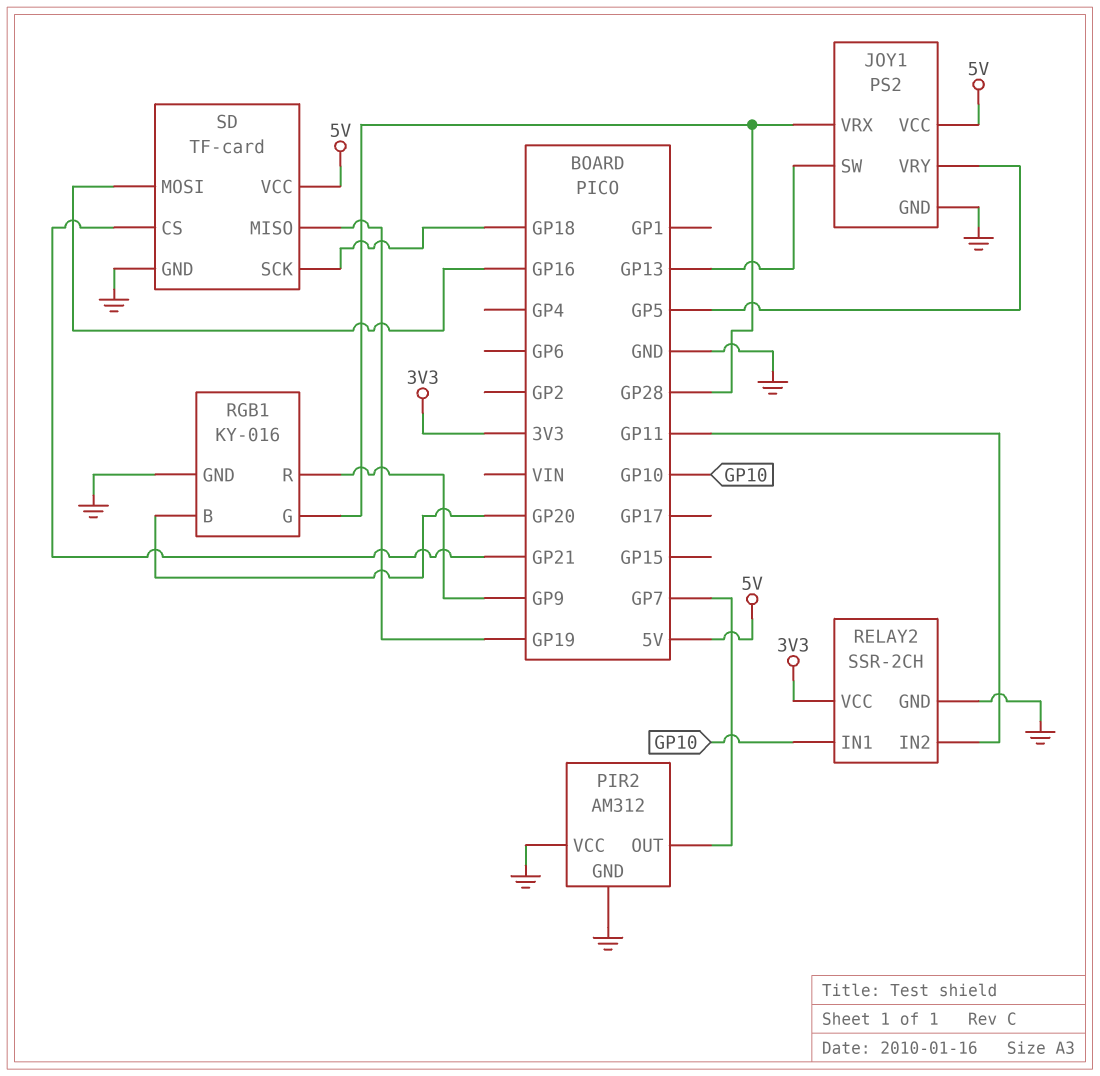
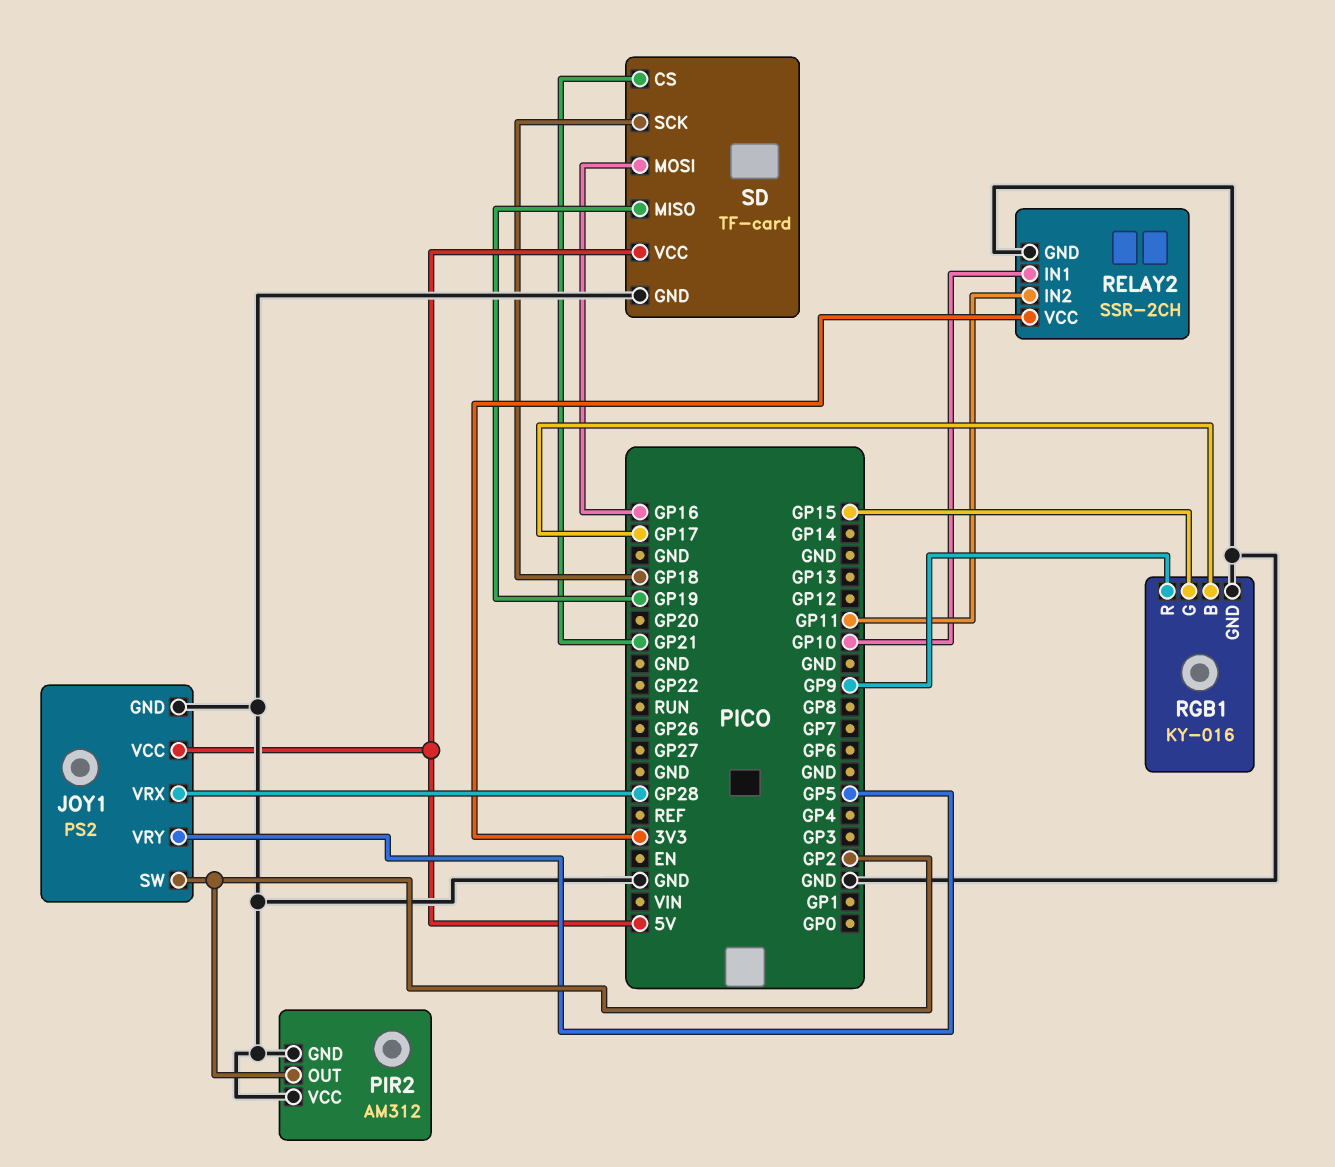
JOY1 pin SW: GP13 -> GP2
PIR2 pin OUT: GP7 -> GP2
RGB1 pin B: GP20 -> GP17
RGB1 pin G: GP28 -> GP15

